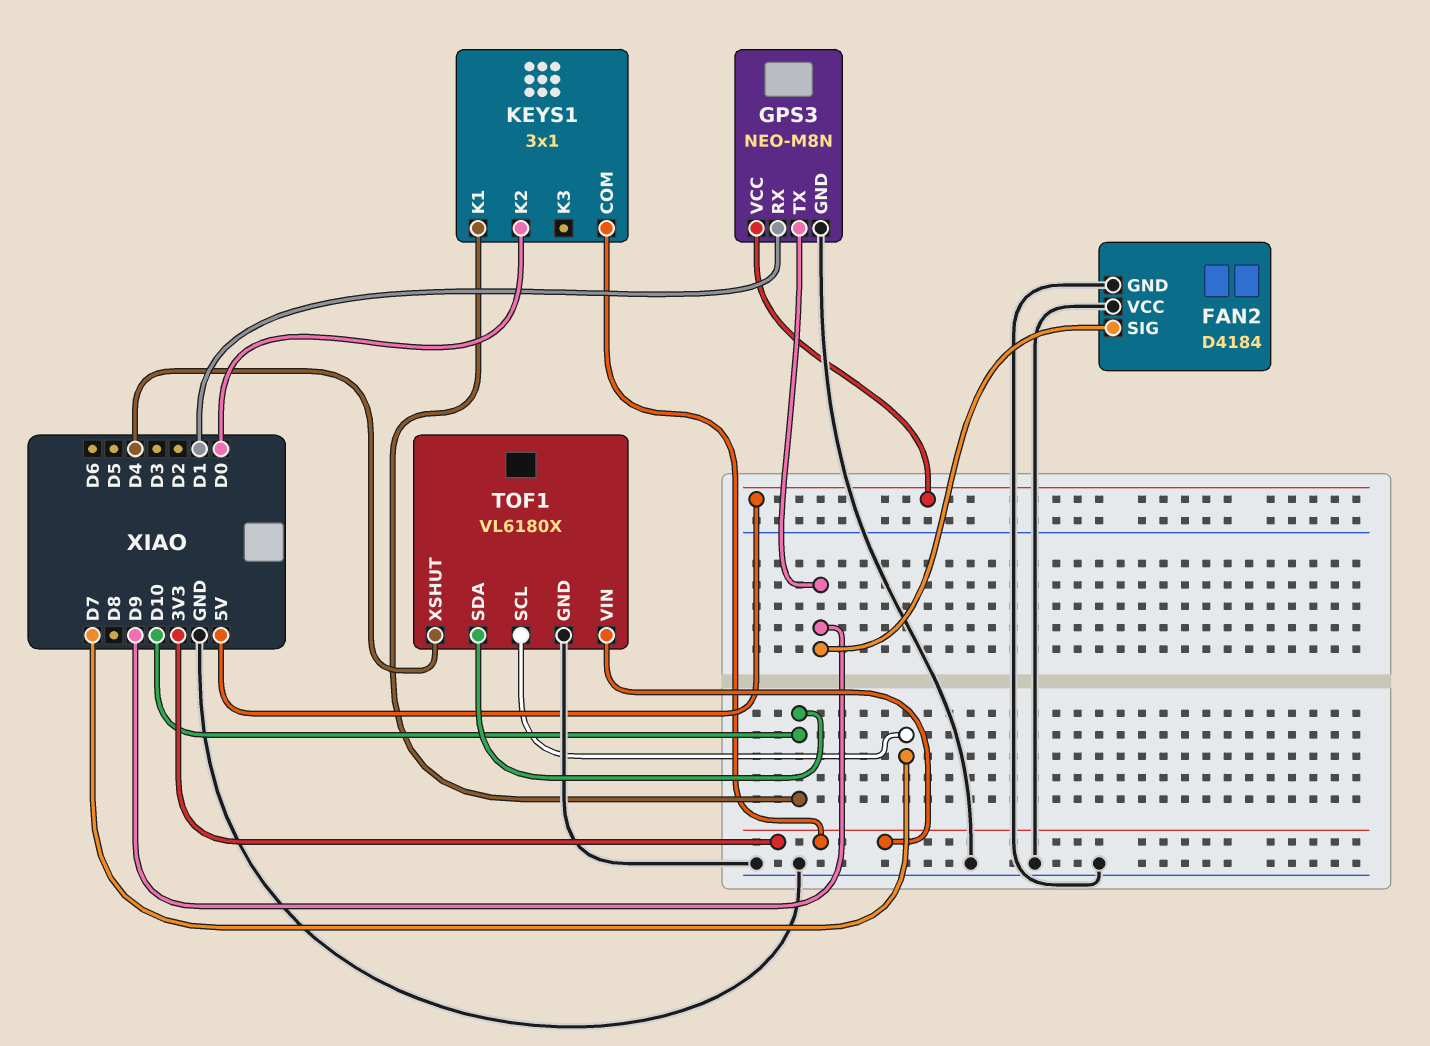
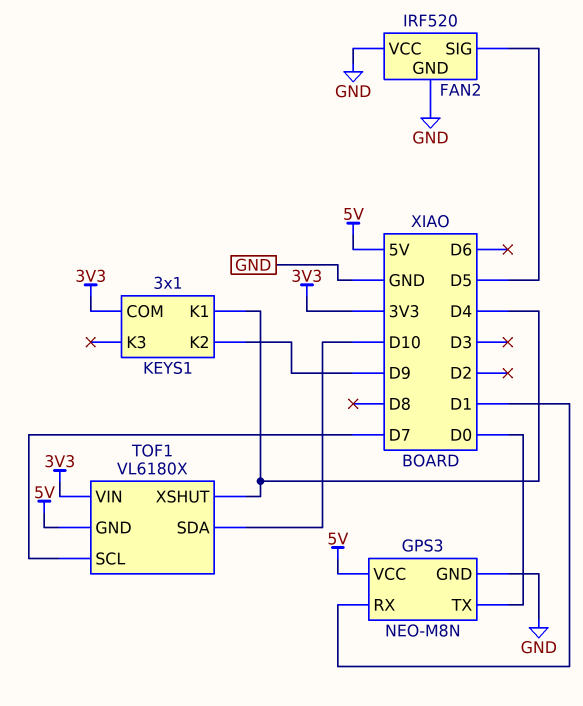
FAN2: D4184 -> IRF520
FAN2 pin SIG: D9 -> D5
GPS3 pin TX: D9 -> D0
KEYS1 pin K1: D10 -> D4
KEYS1 pin K2: D0 -> D9
TOF1 pin GND: GND -> 5V

